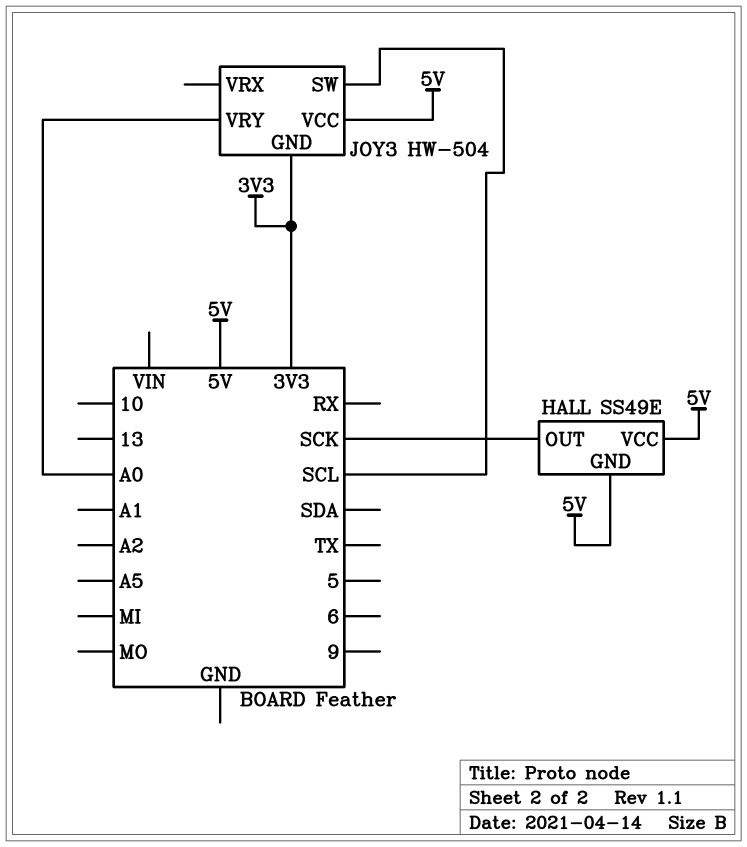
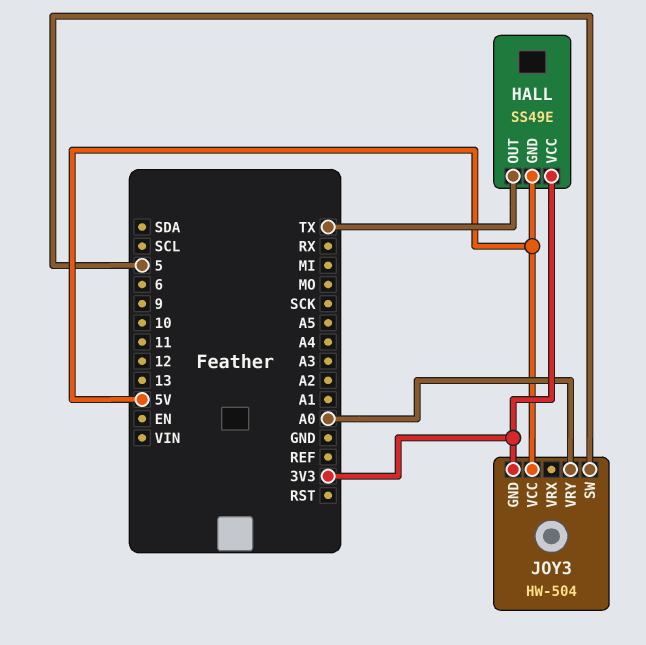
HALL pin OUT: SCK -> TX
HALL pin VCC: 5V -> 3V3
JOY3 pin SW: SCL -> 5

